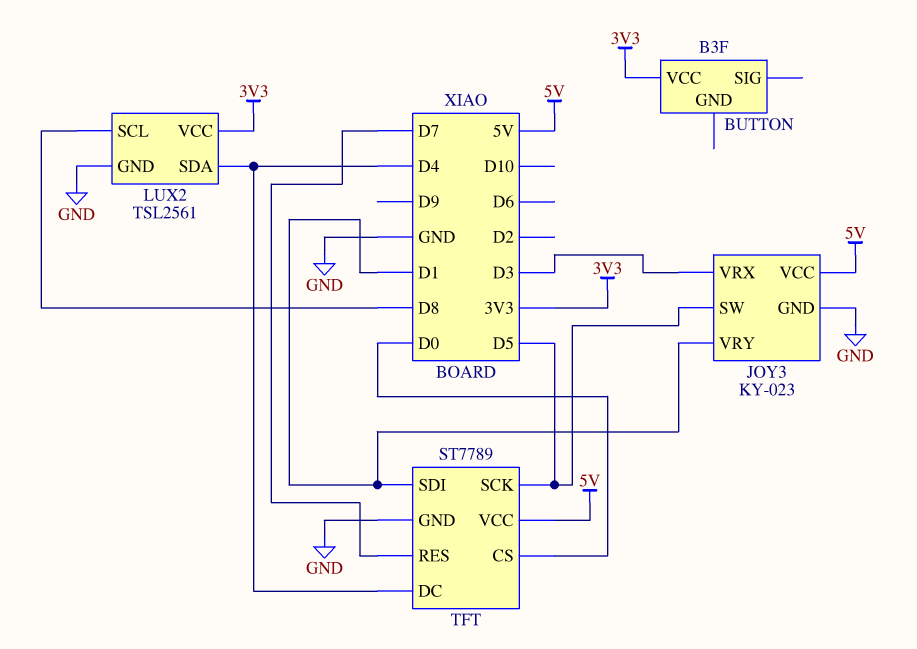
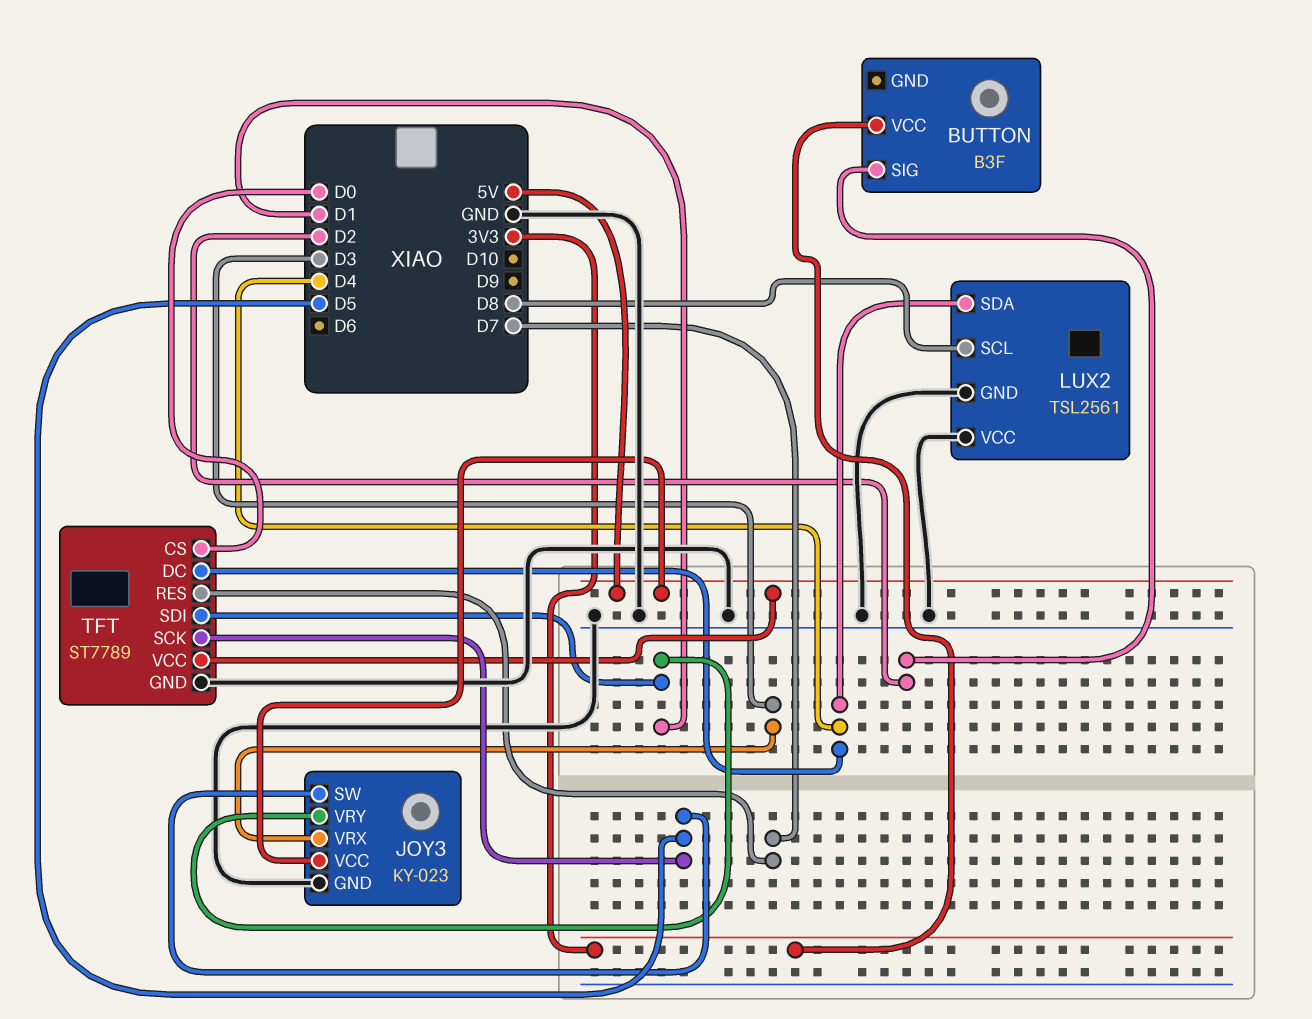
BUTTON pin SIG: none -> D2
LUX2 pin VCC: 3V3 -> GND

